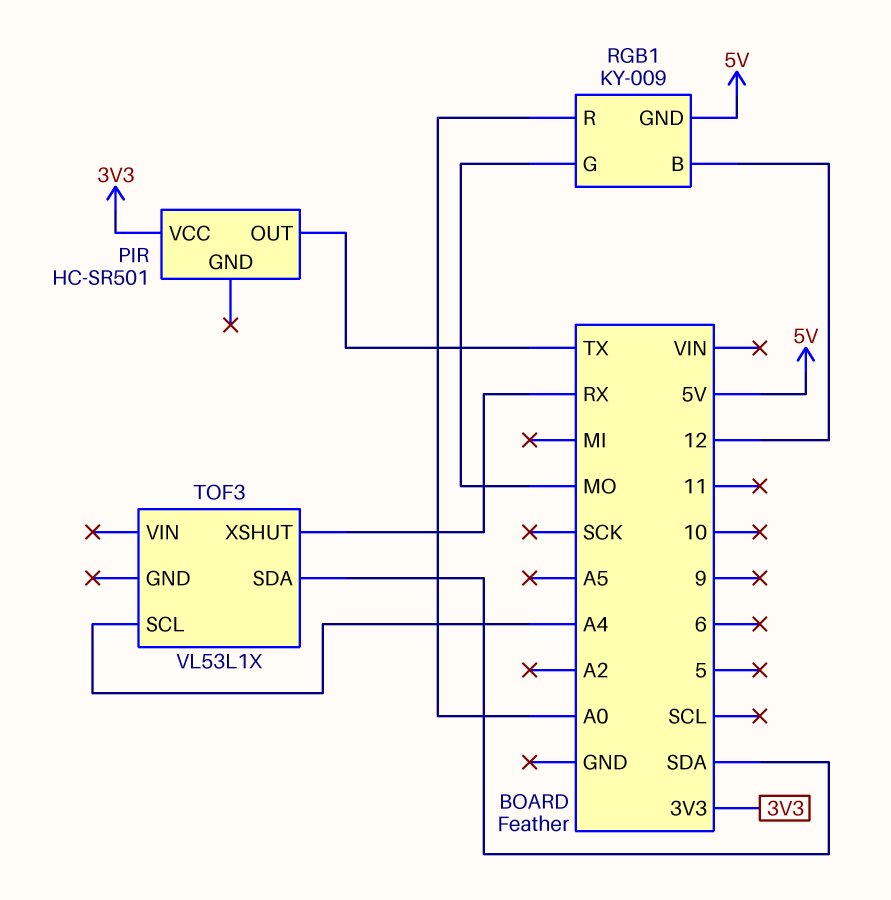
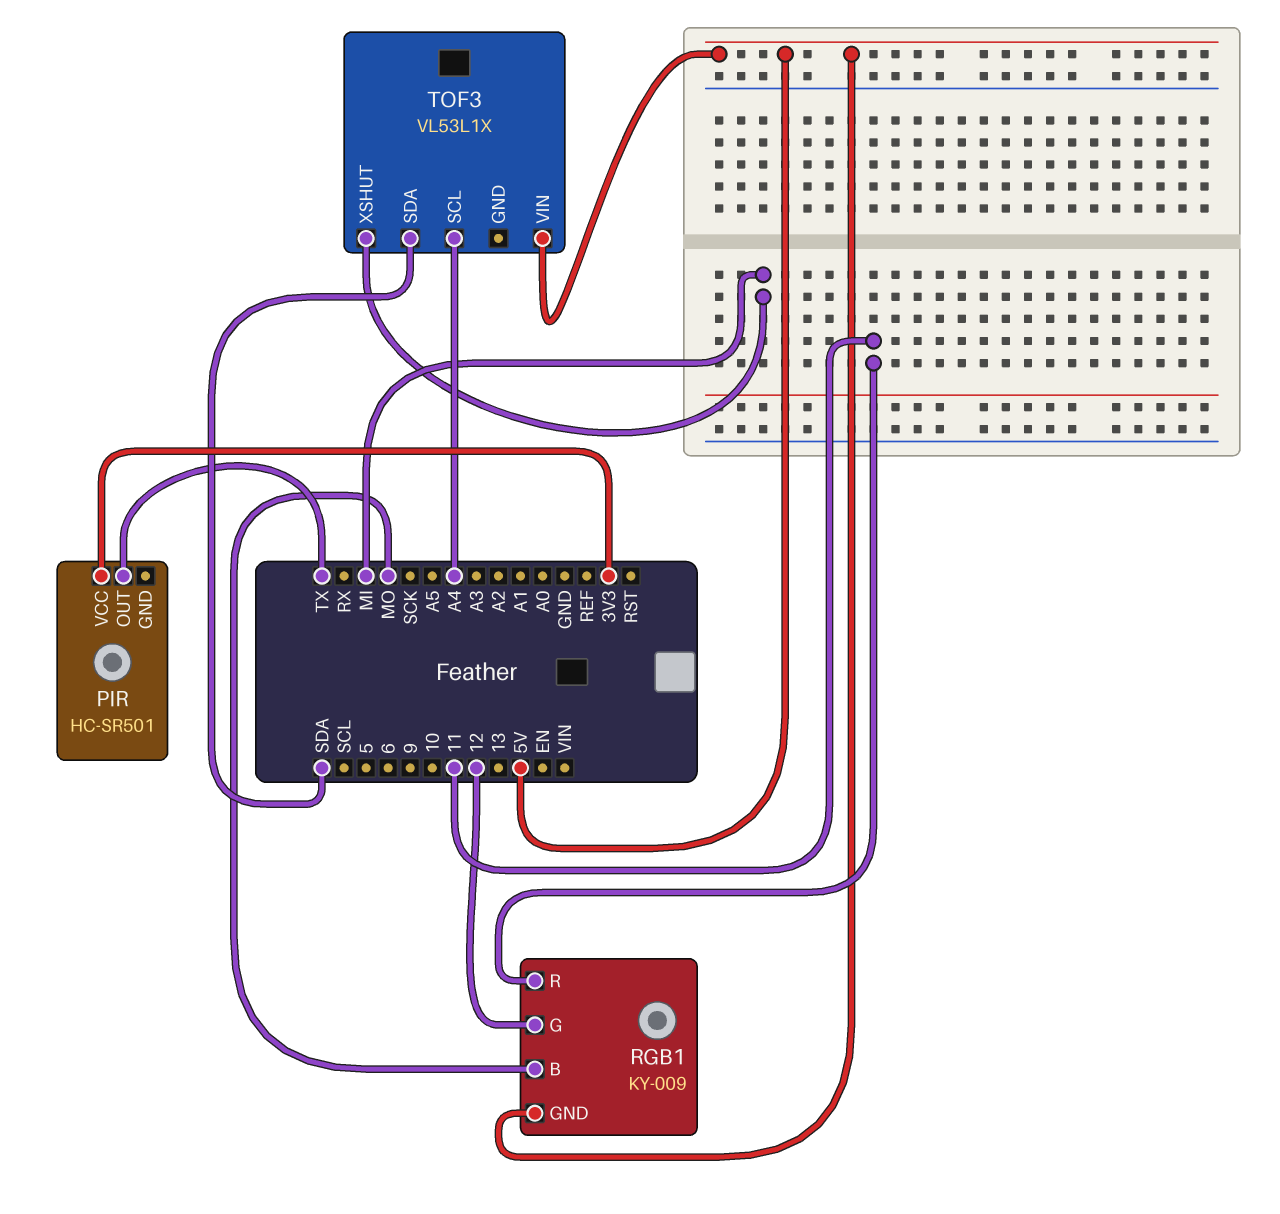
RGB1 pin B: 12 -> MO
RGB1 pin G: MO -> 12
RGB1 pin R: A0 -> 11
TOF3 pin VIN: none -> 5V
TOF3 pin XSHUT: RX -> MI

